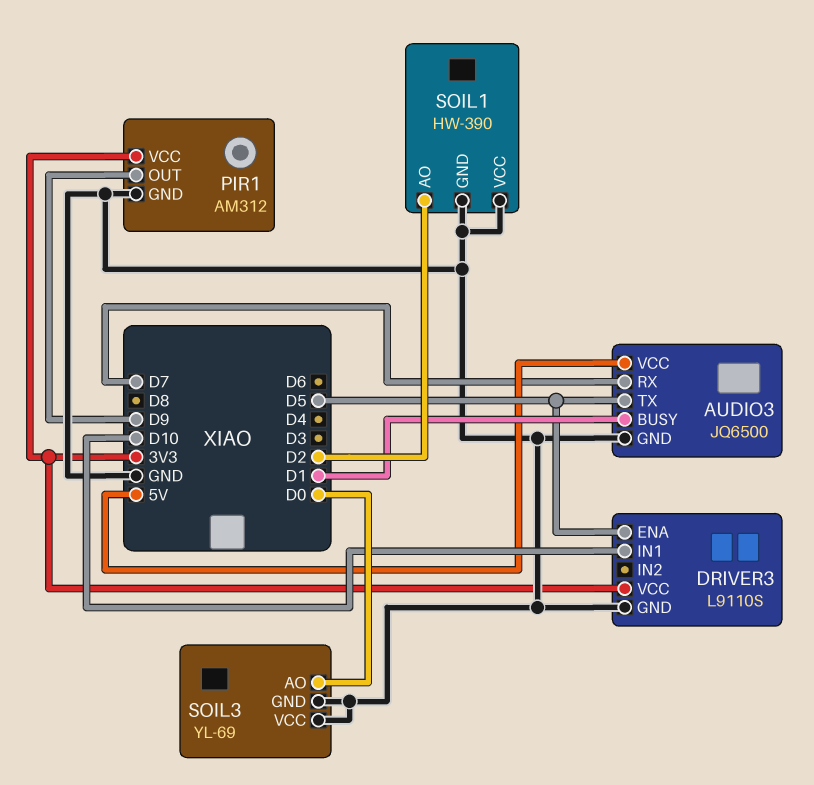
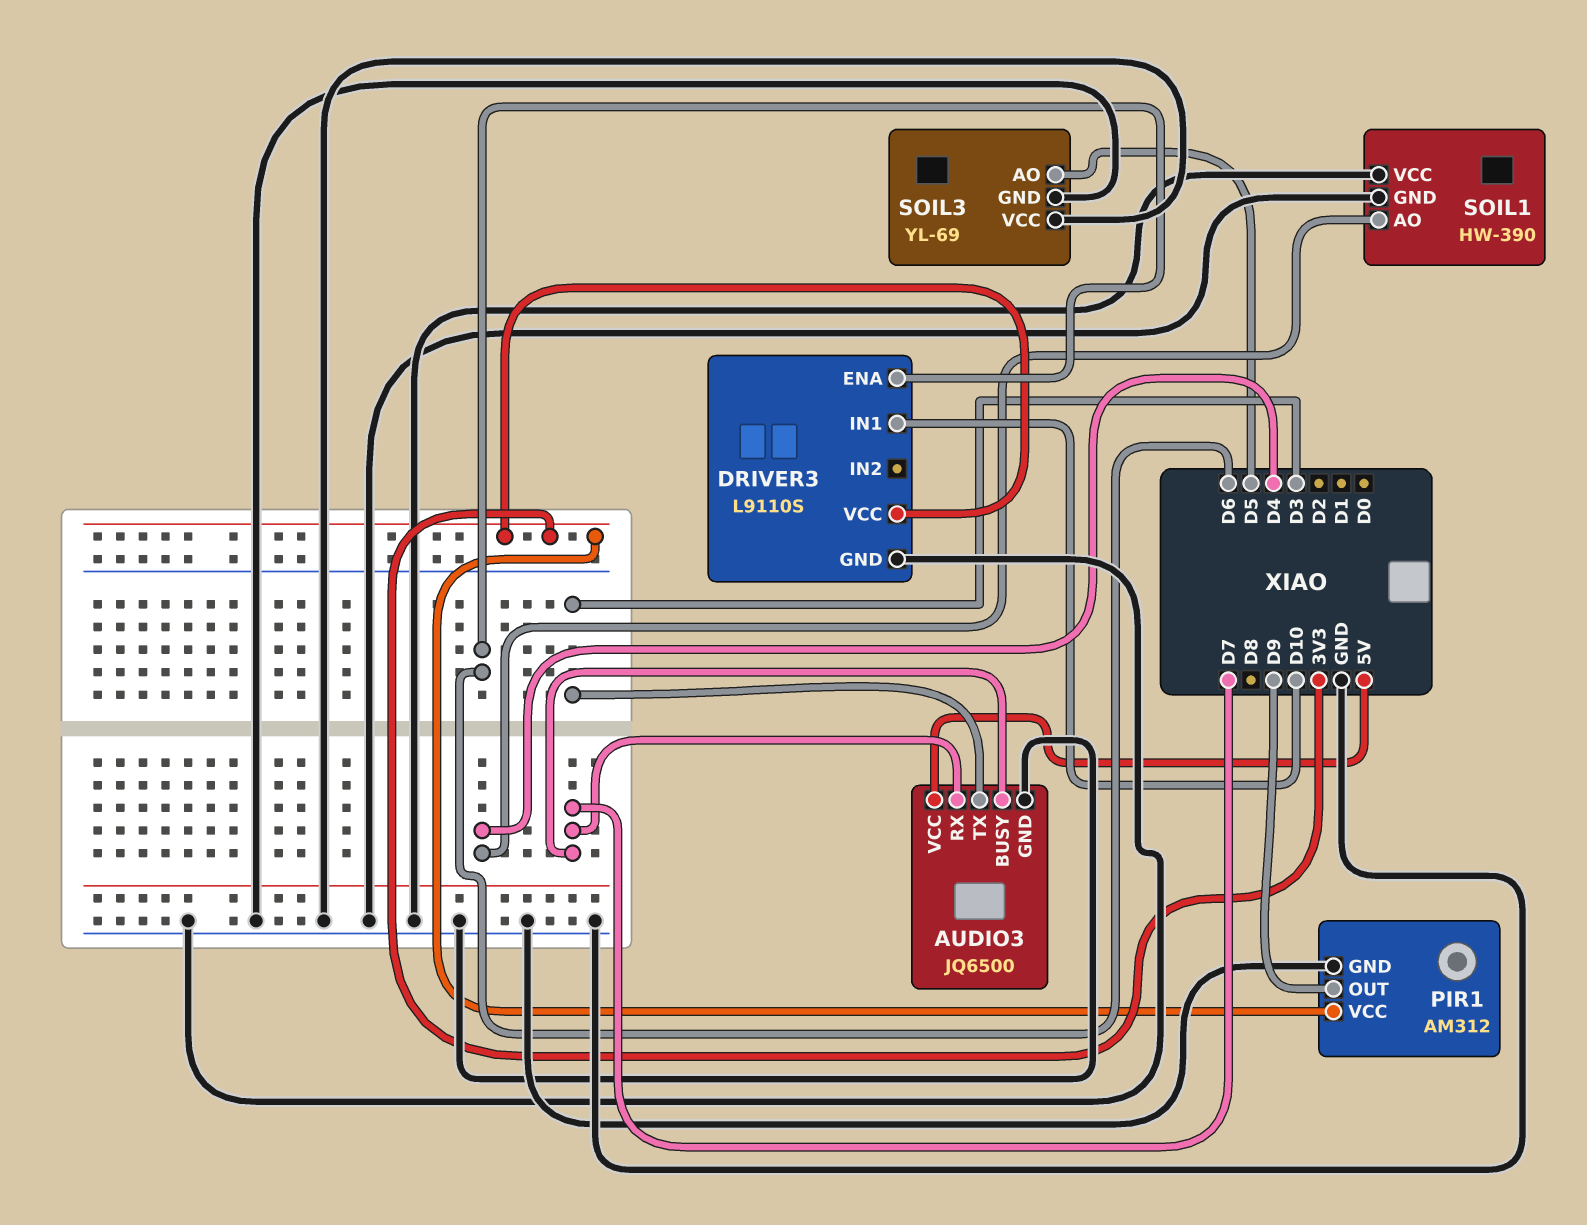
AUDIO3 pin BUSY: D1 -> D7
AUDIO3 pin TX: D5 -> D3
DRIVER3 pin ENA: D5 -> D6
SOIL1 pin AO: D2 -> D4
SOIL3 pin AO: D0 -> D5

